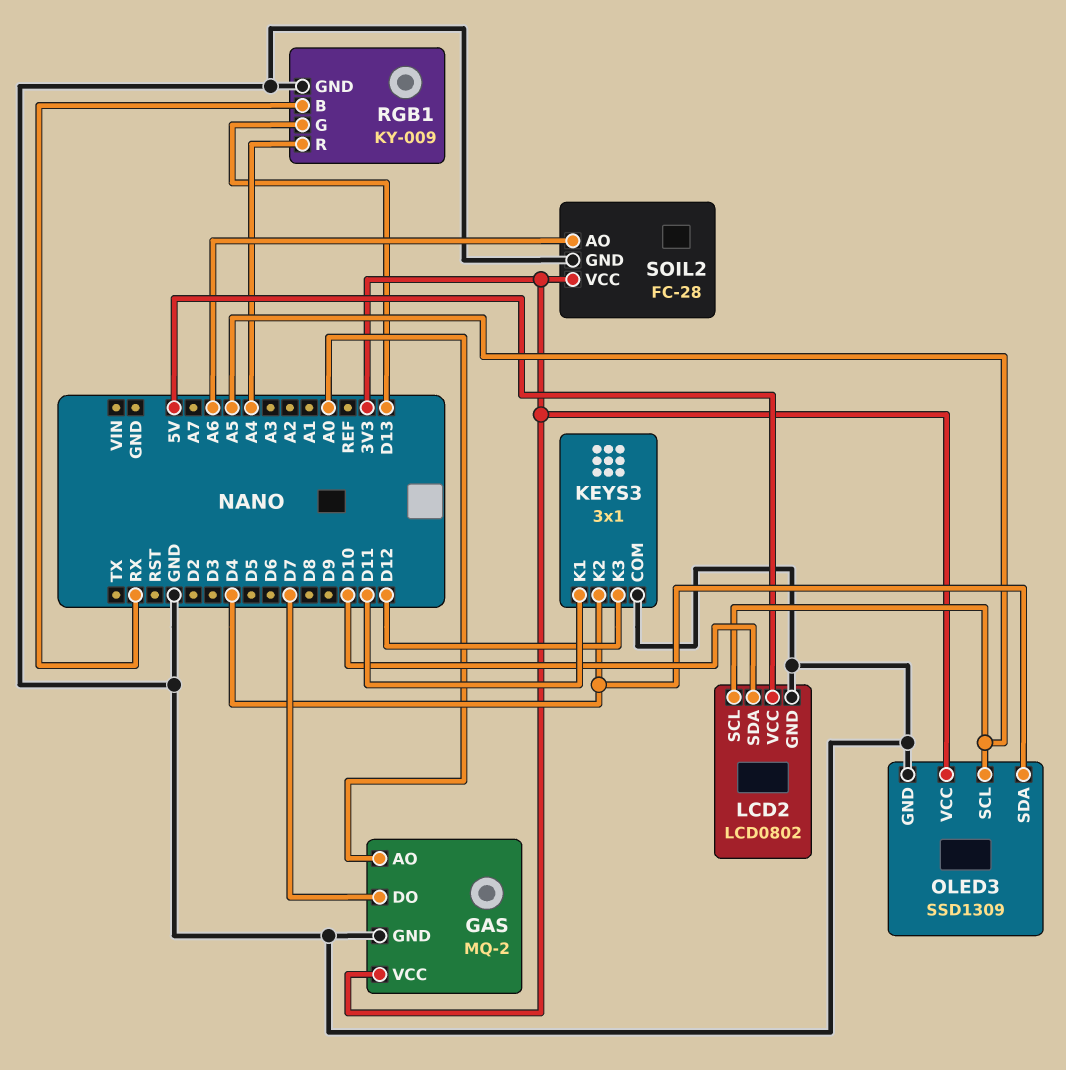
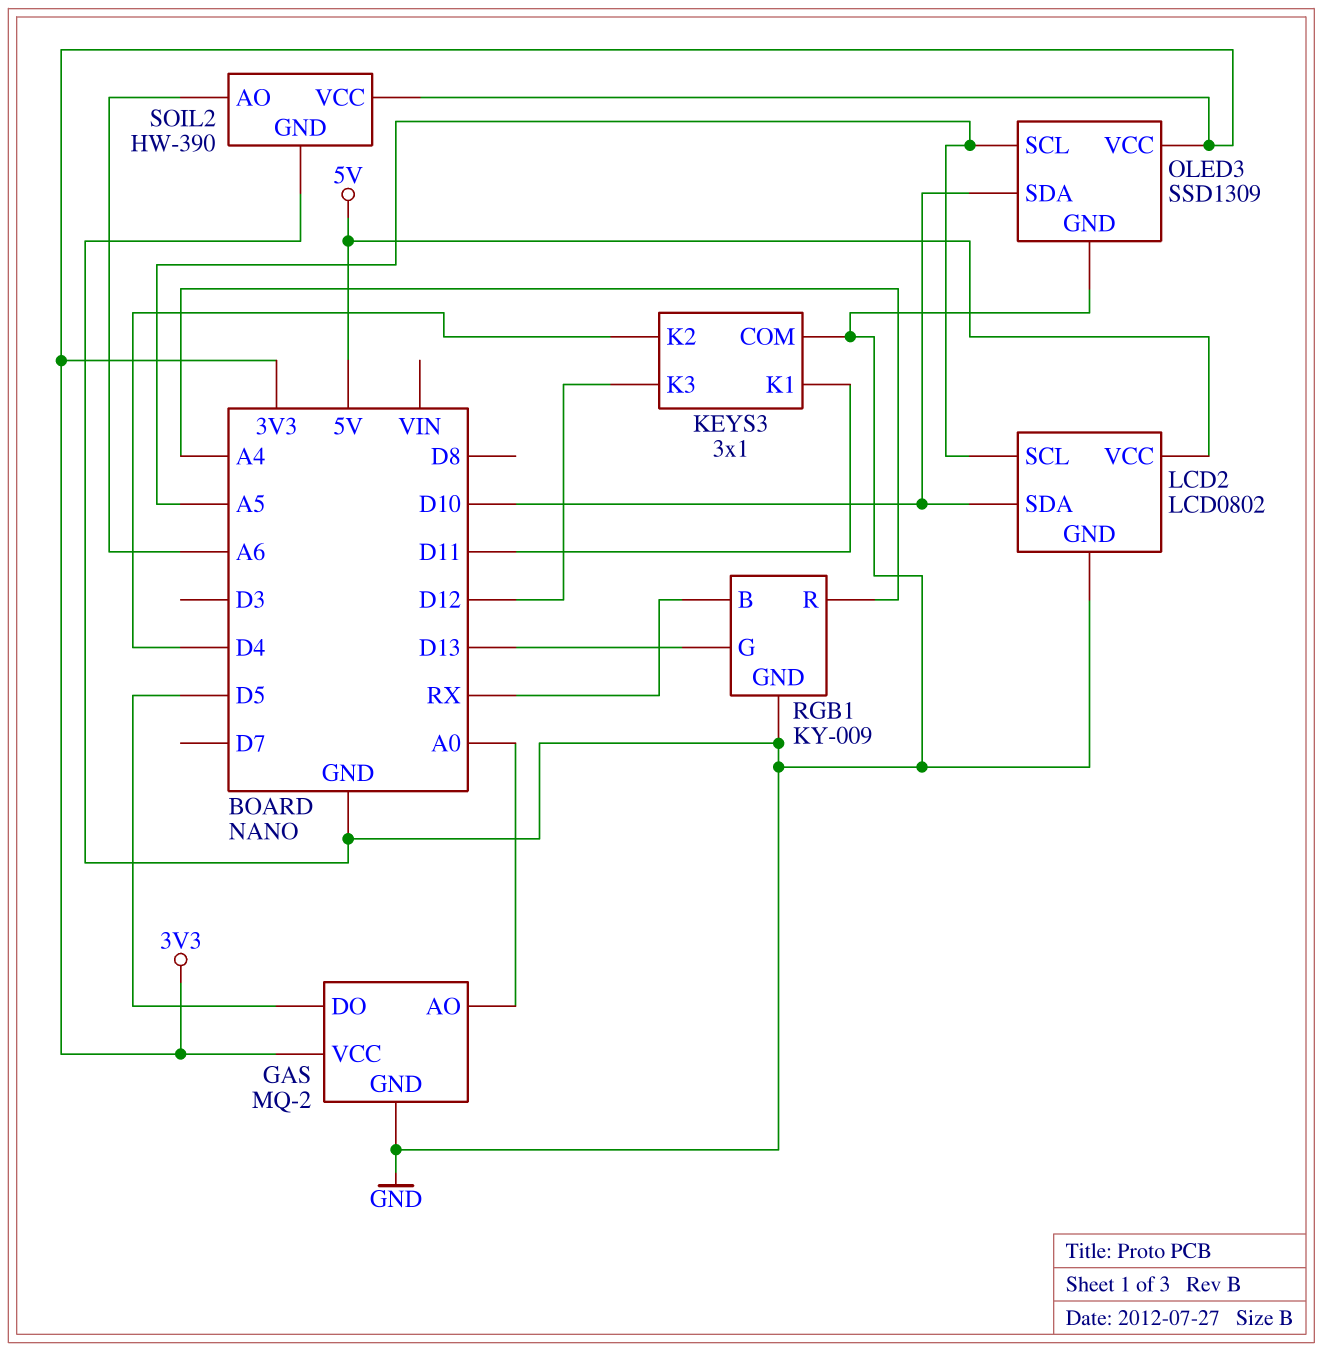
GAS pin DO: D7 -> D5
OLED3 pin SDA: D4 -> D10
SOIL2: FC-28 -> HW-390

